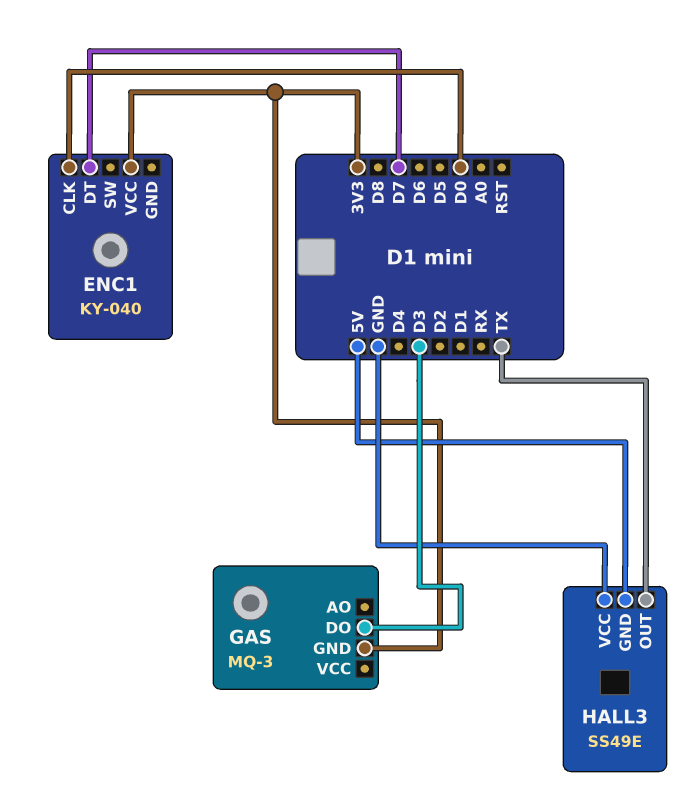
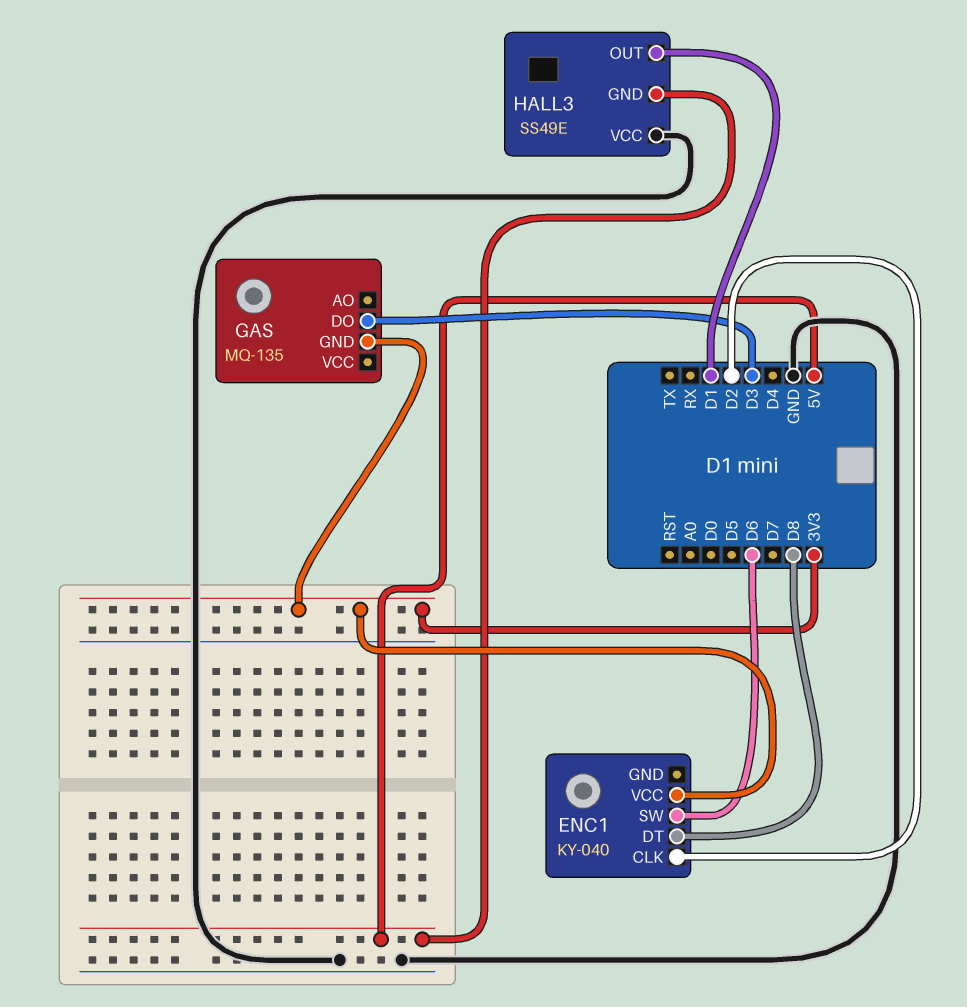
ENC1 pin CLK: D0 -> D2
ENC1 pin DT: D7 -> D8
ENC1 pin SW: none -> D6
GAS: MQ-3 -> MQ-135
HALL3 pin OUT: TX -> D1

